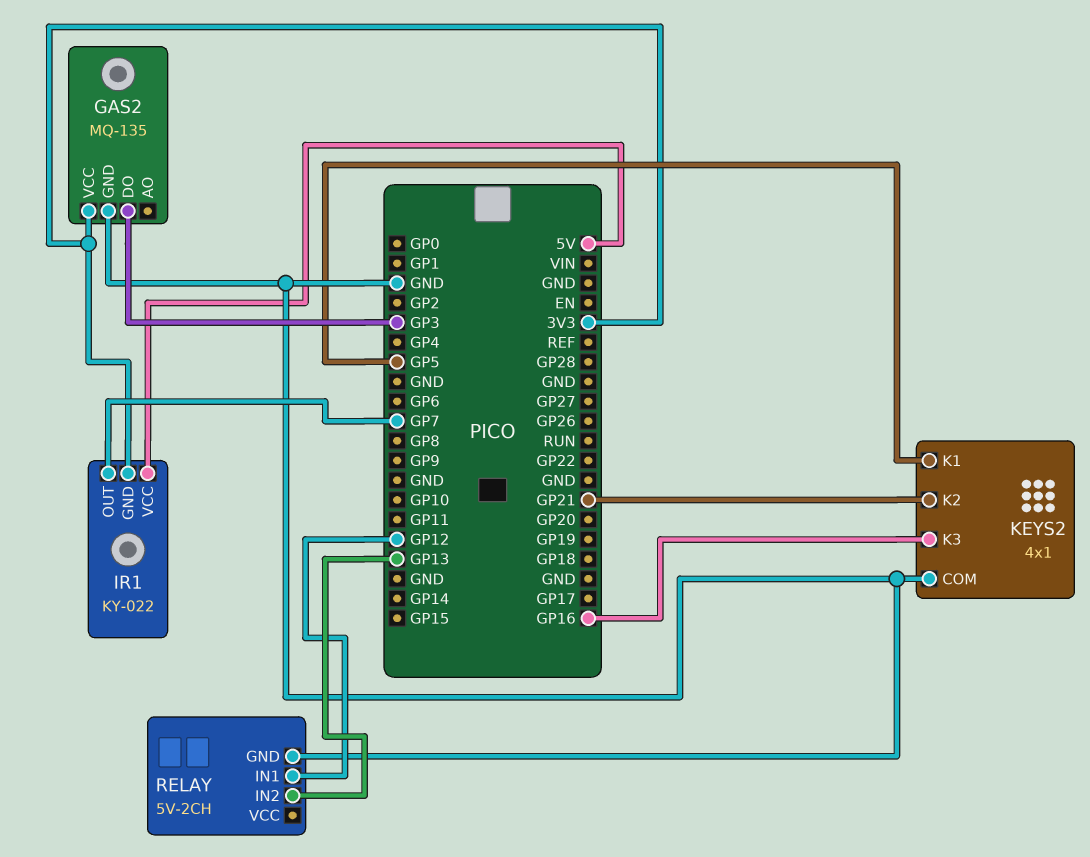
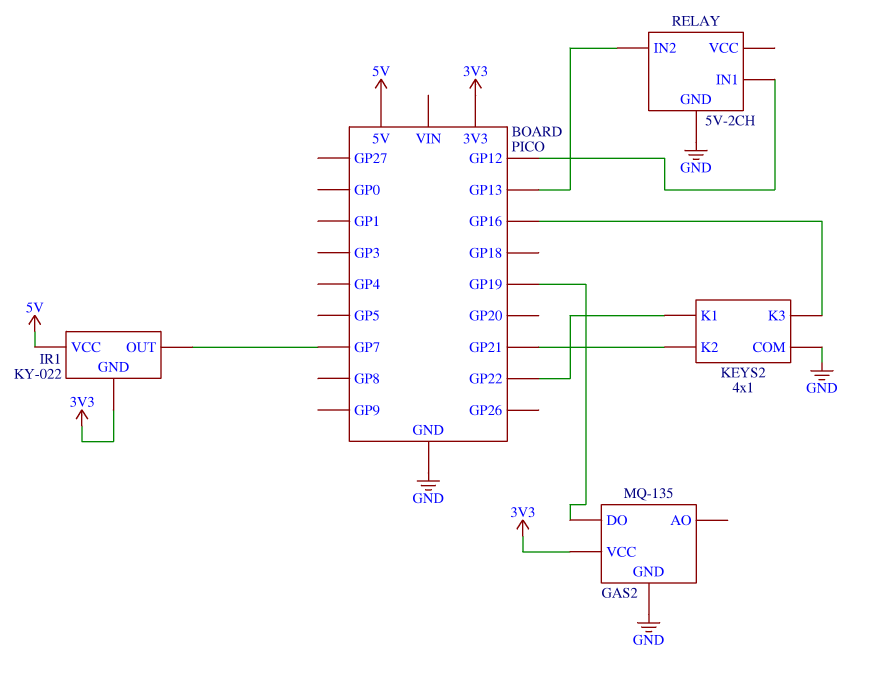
GAS2 pin DO: GP3 -> GP19
KEYS2 pin K1: GP5 -> GP22

